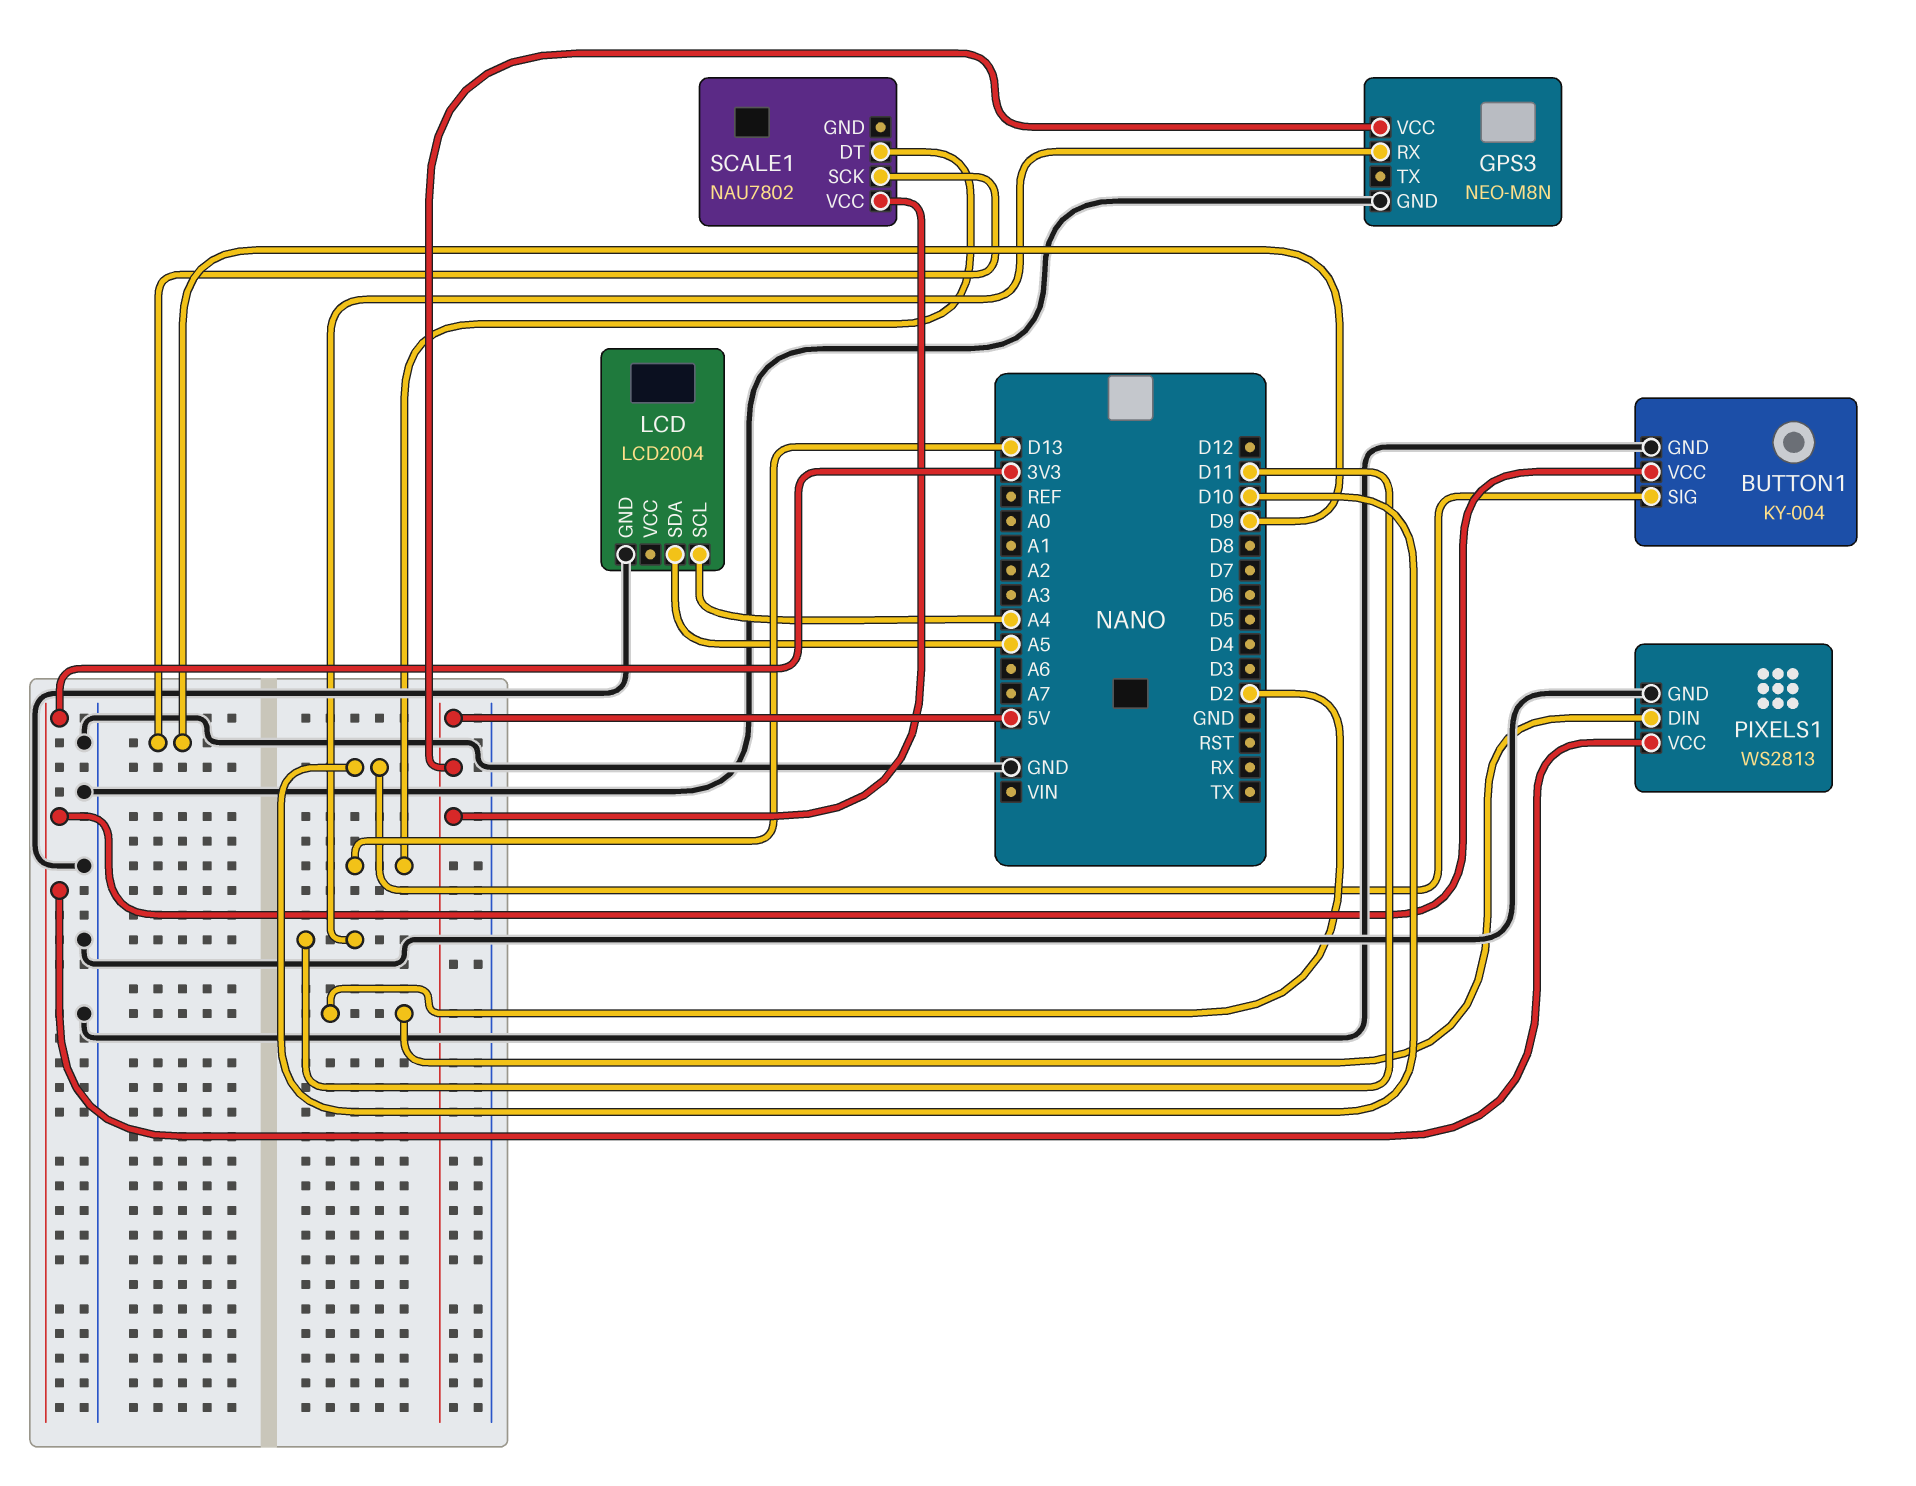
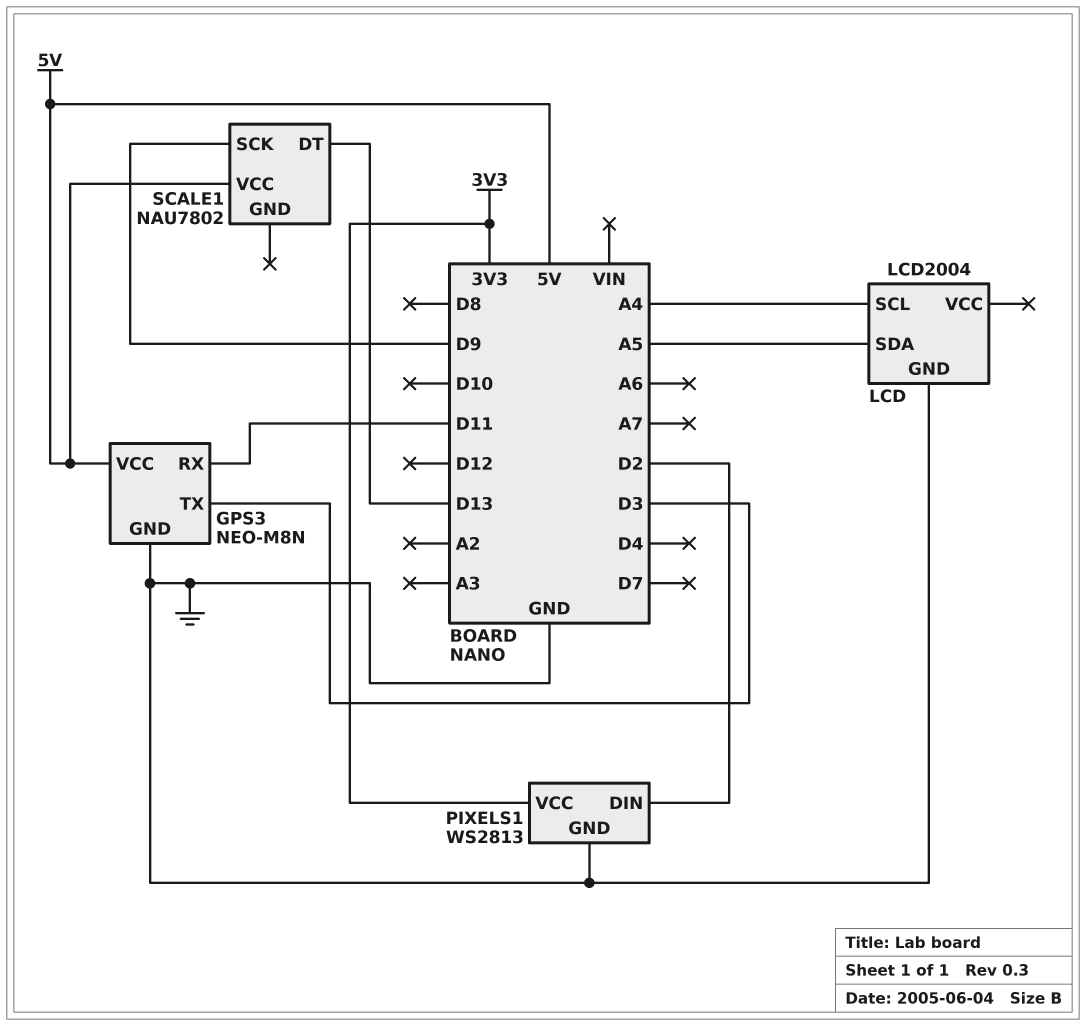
BUTTON1: KY-004 -> none
BUTTON1 pin GND: GND -> none
BUTTON1 pin SIG: D10 -> none
BUTTON1 pin VCC: 3V3 -> none
GPS3 pin TX: none -> D3

